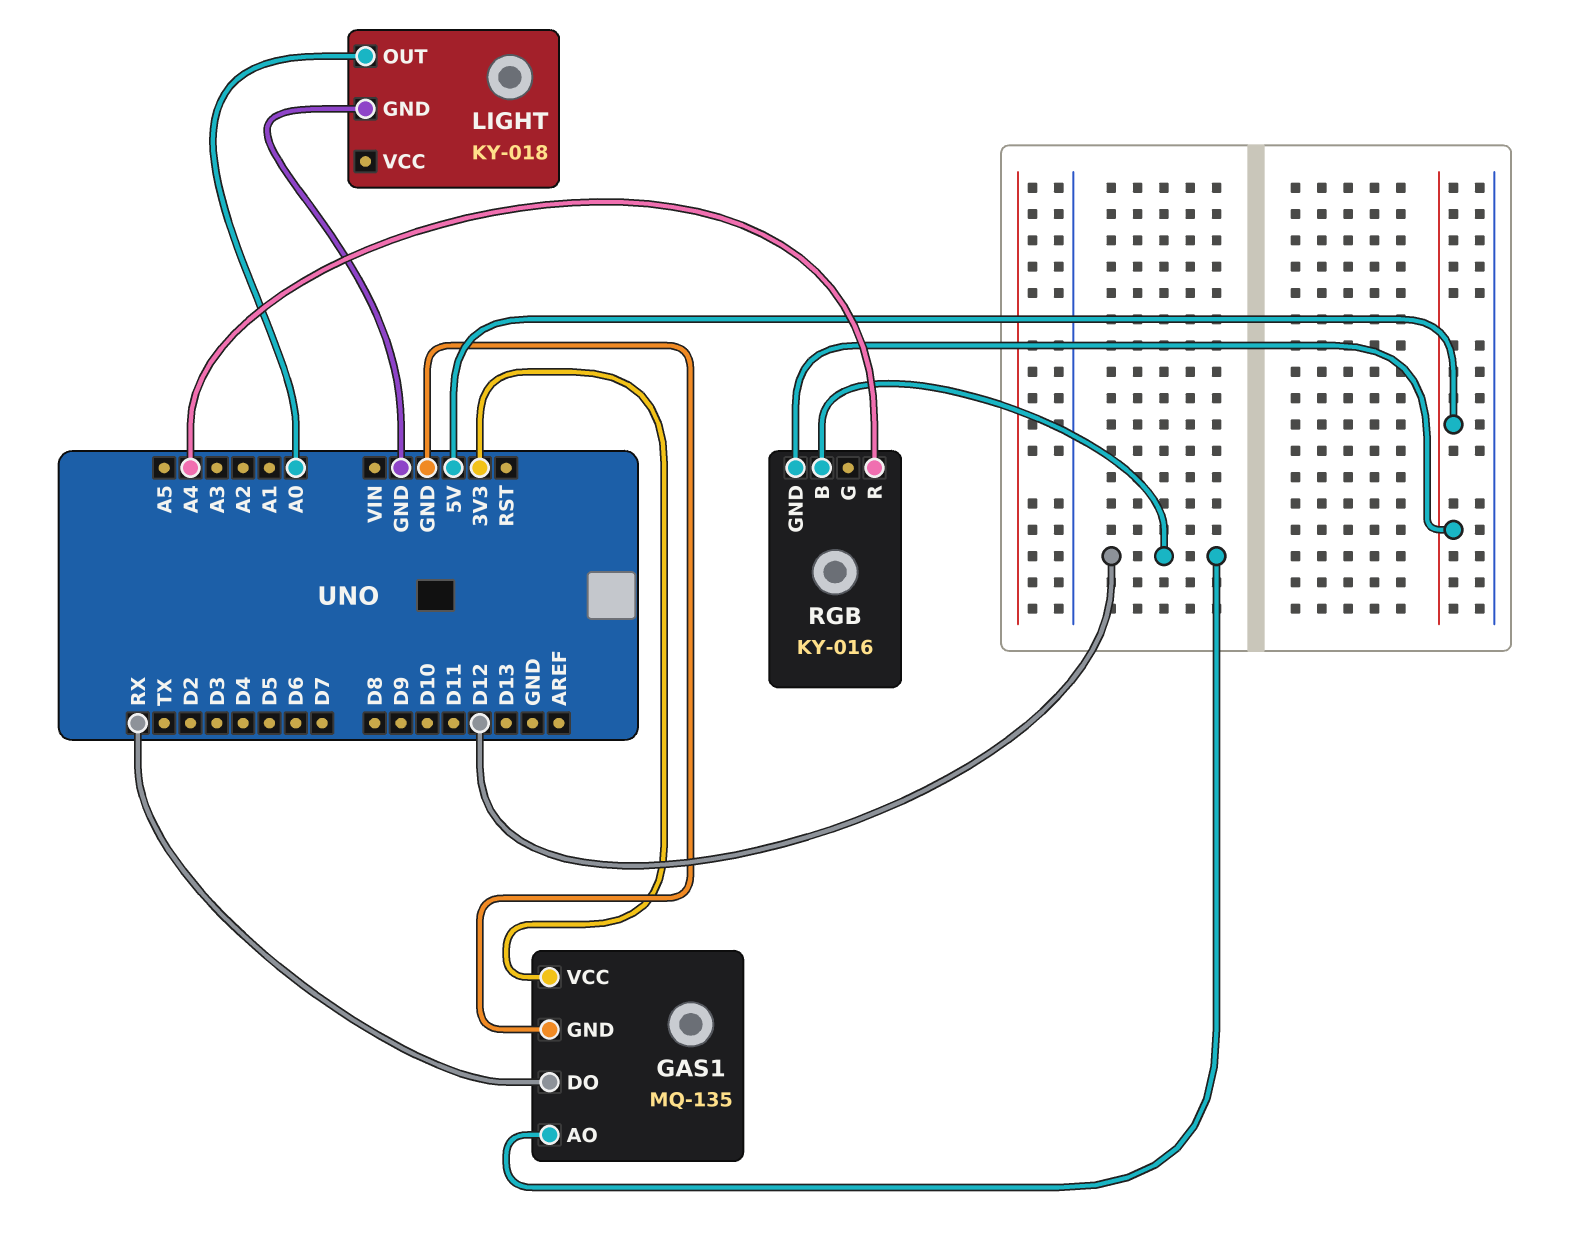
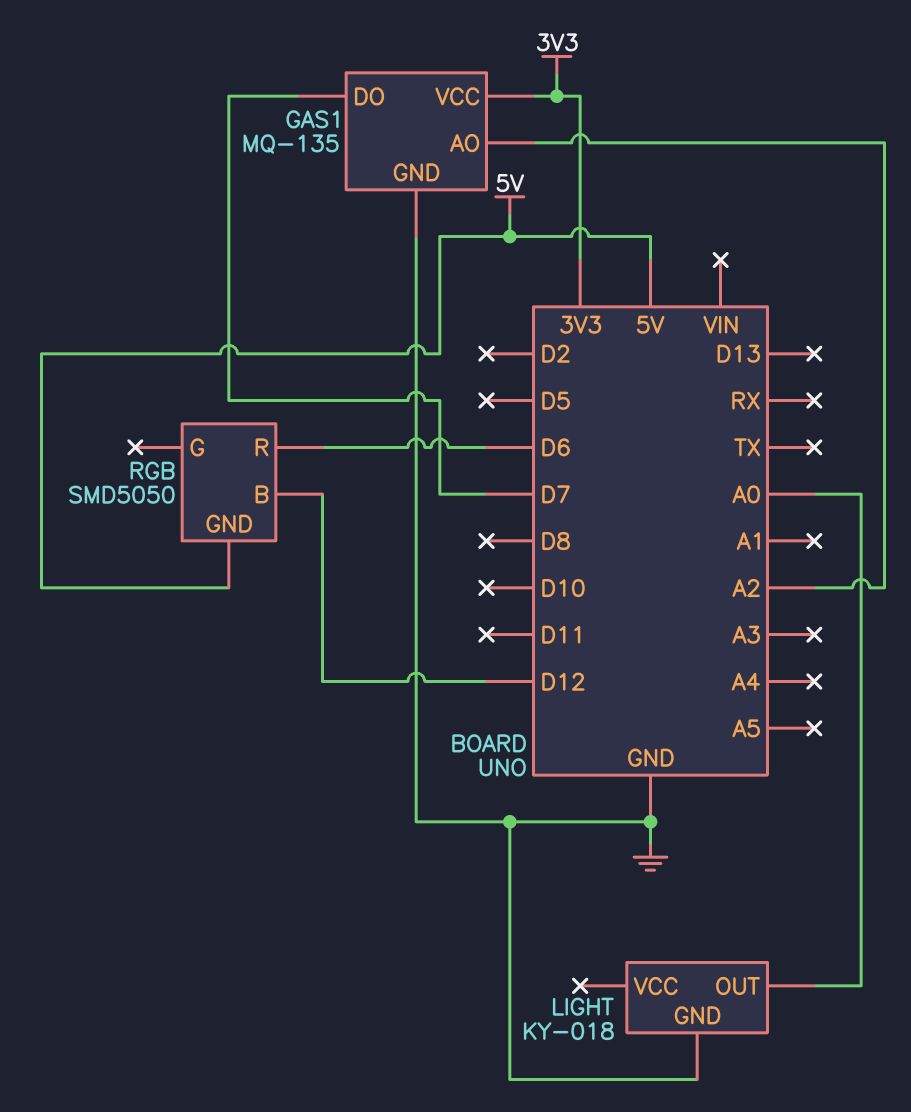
GAS1 pin AO: D12 -> A2
GAS1 pin DO: RX -> D7
RGB: KY-016 -> SMD5050
RGB pin R: A4 -> D6

